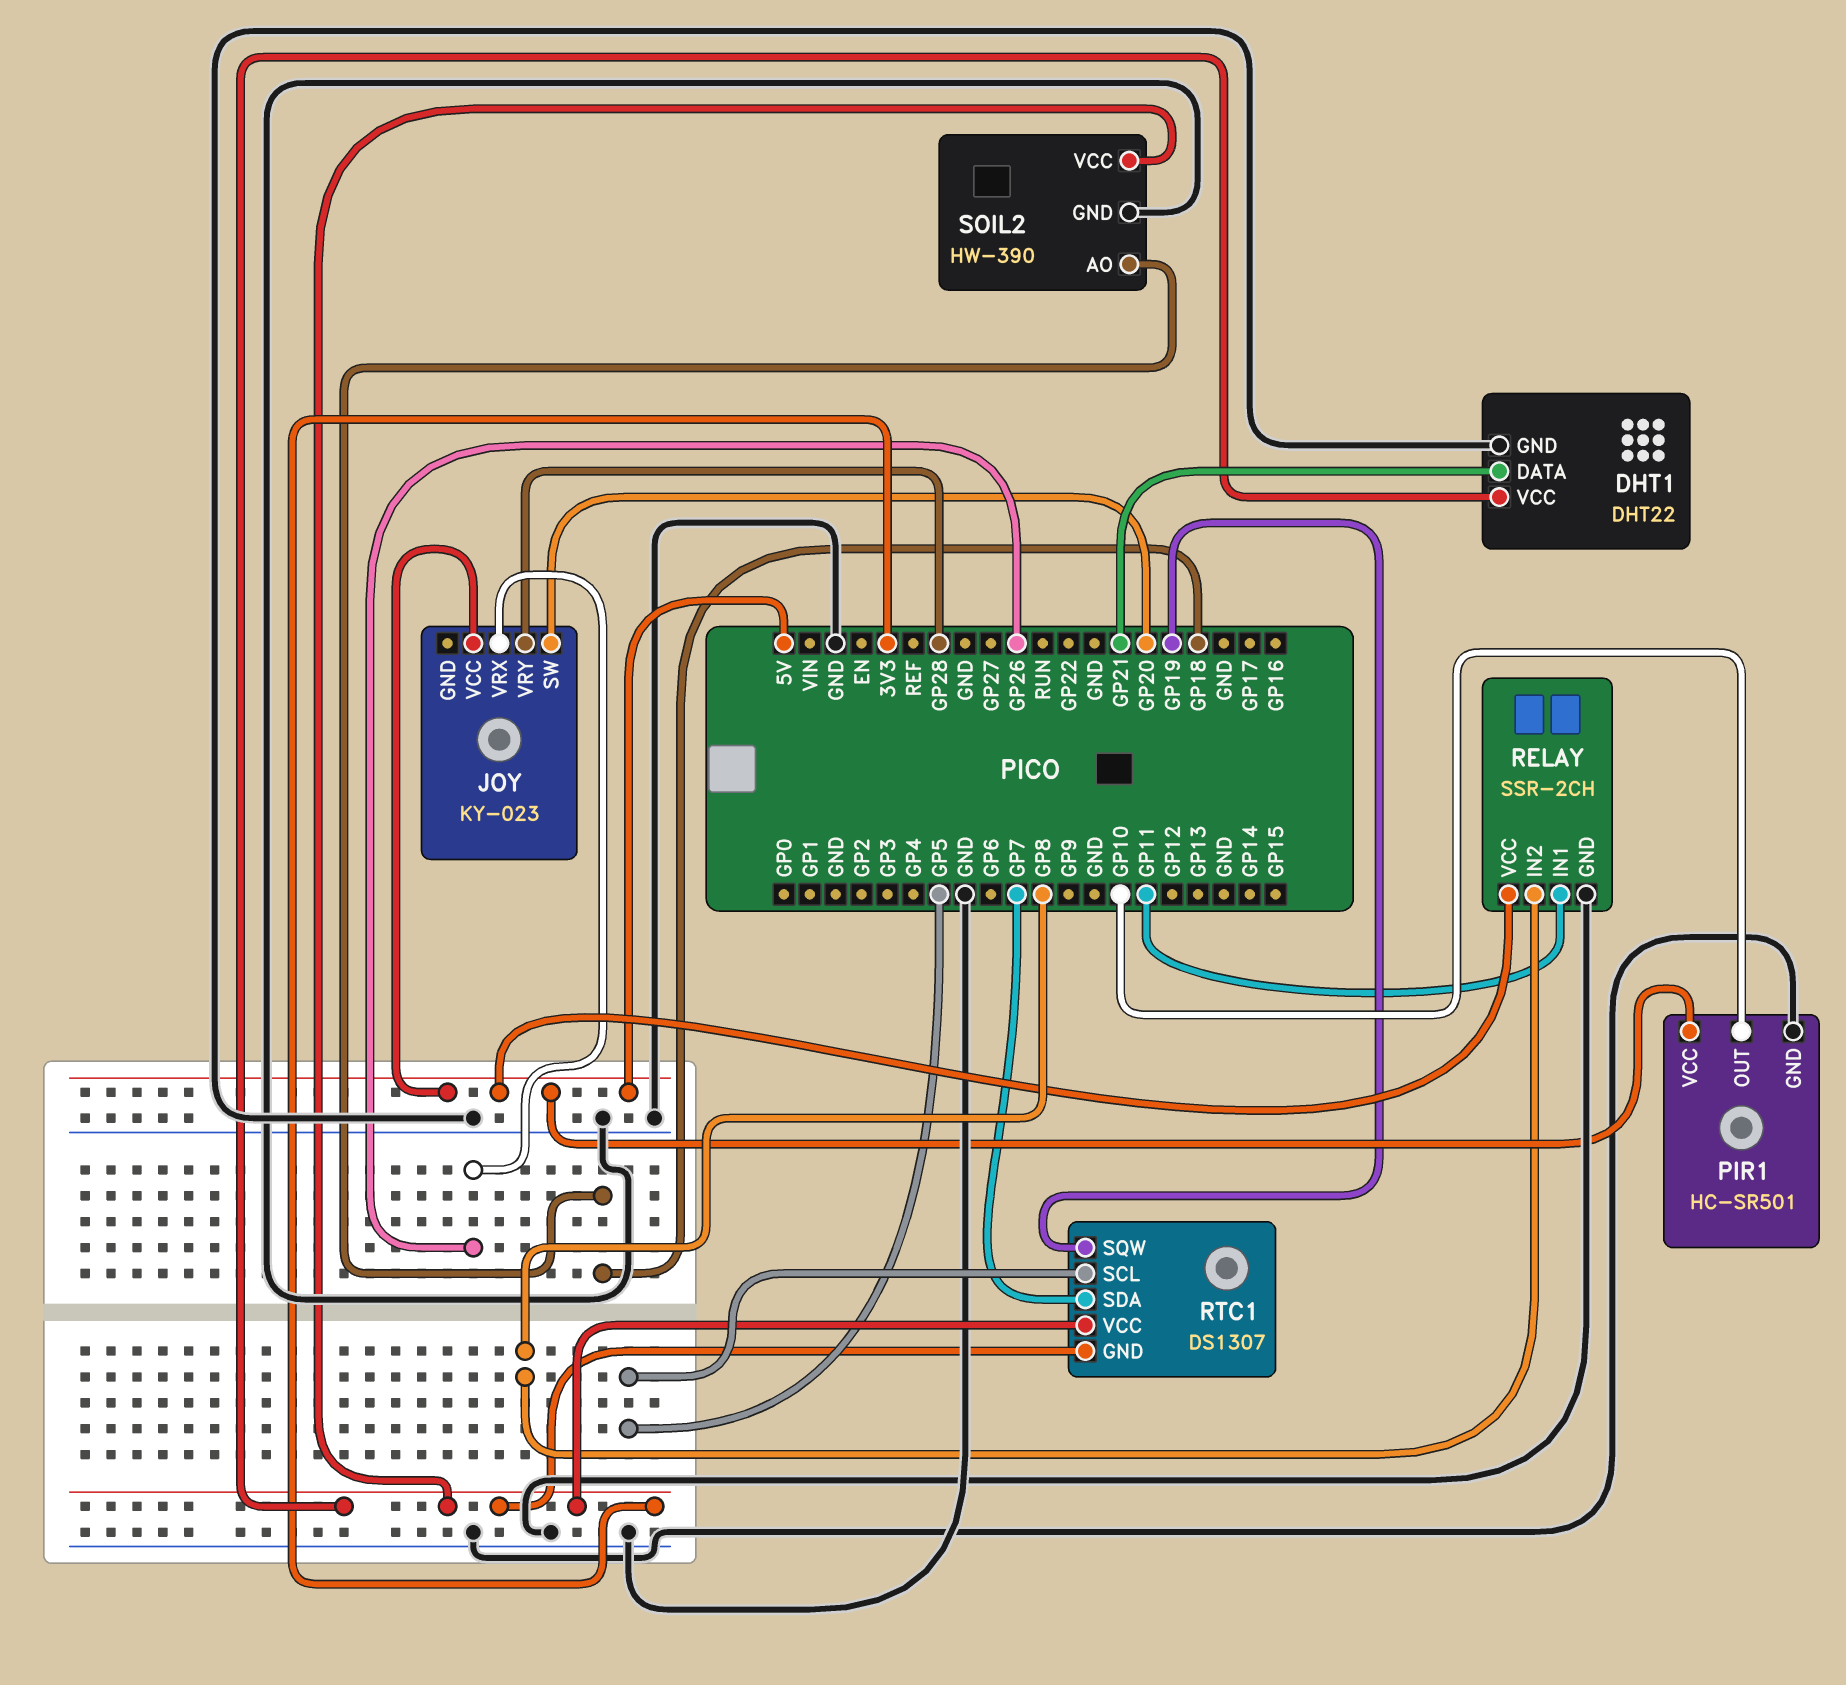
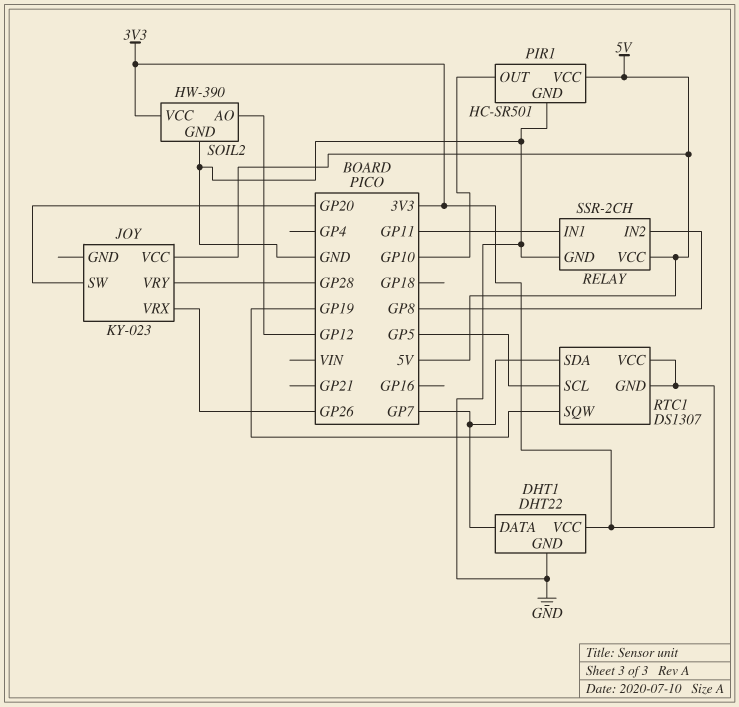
DHT1 pin DATA: GP21 -> GP7
SOIL2 pin AO: GP18 -> GP12

